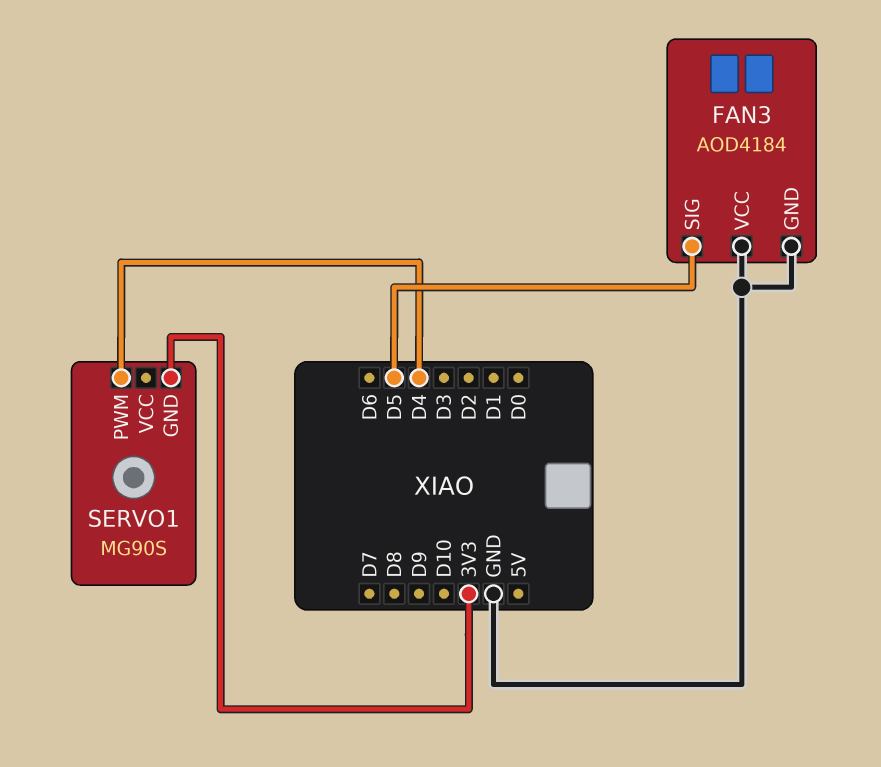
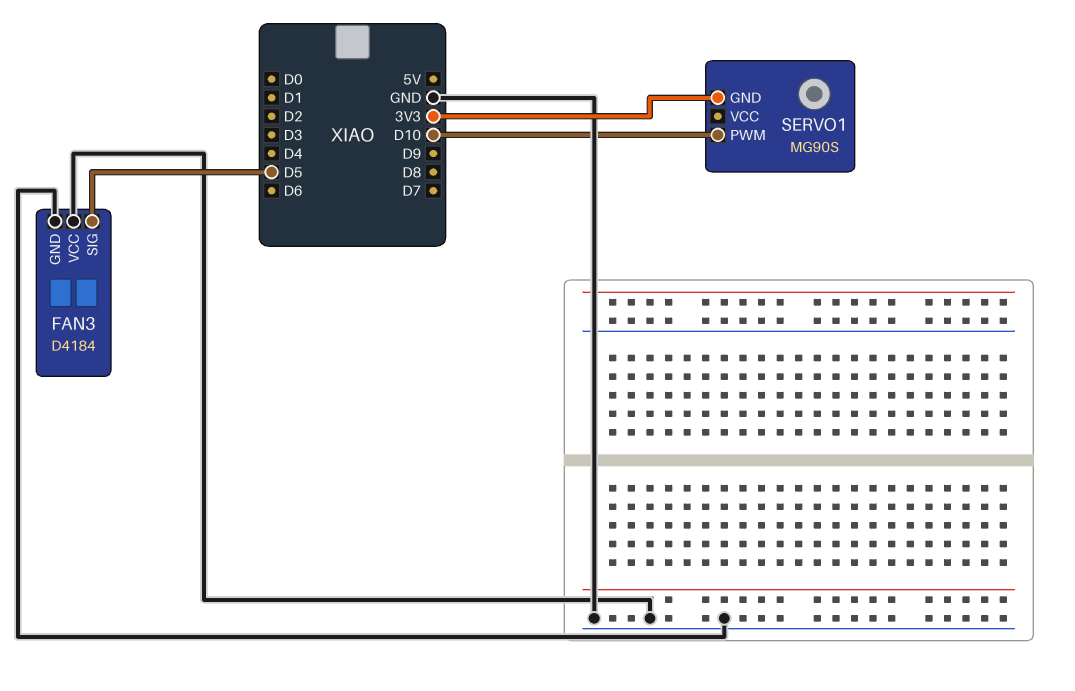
FAN3: AOD4184 -> D4184
SERVO1 pin PWM: D4 -> D10

